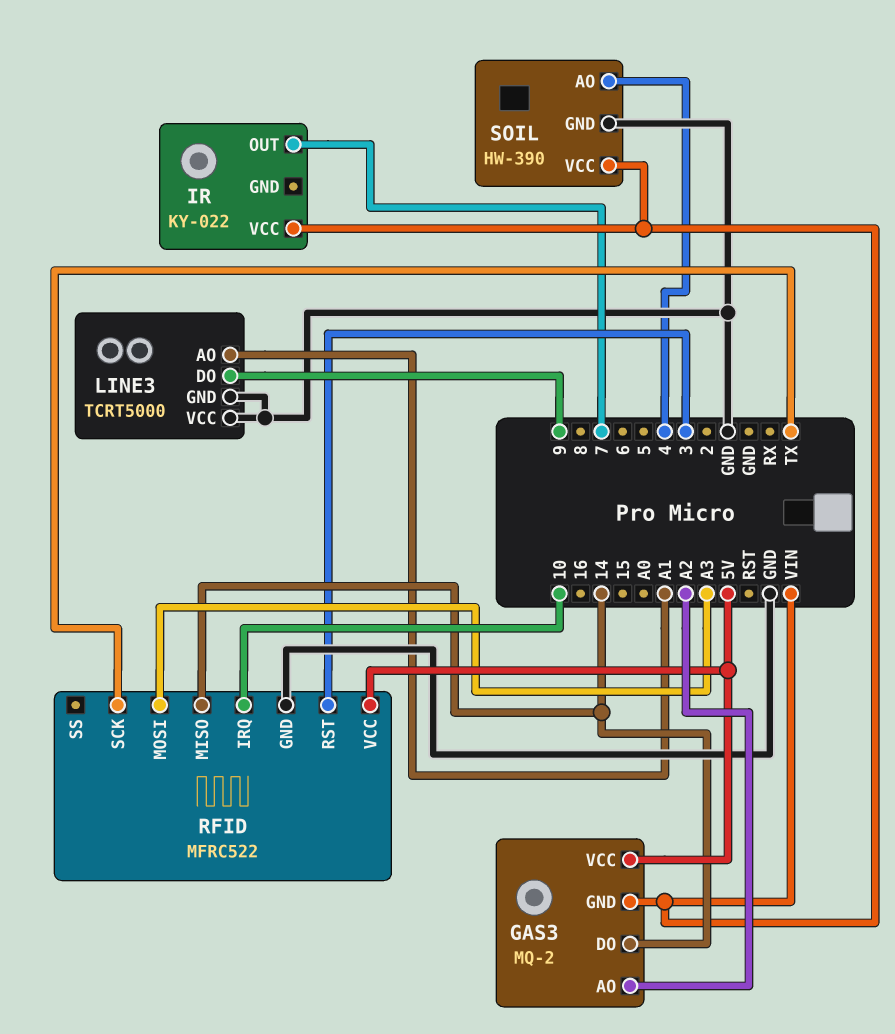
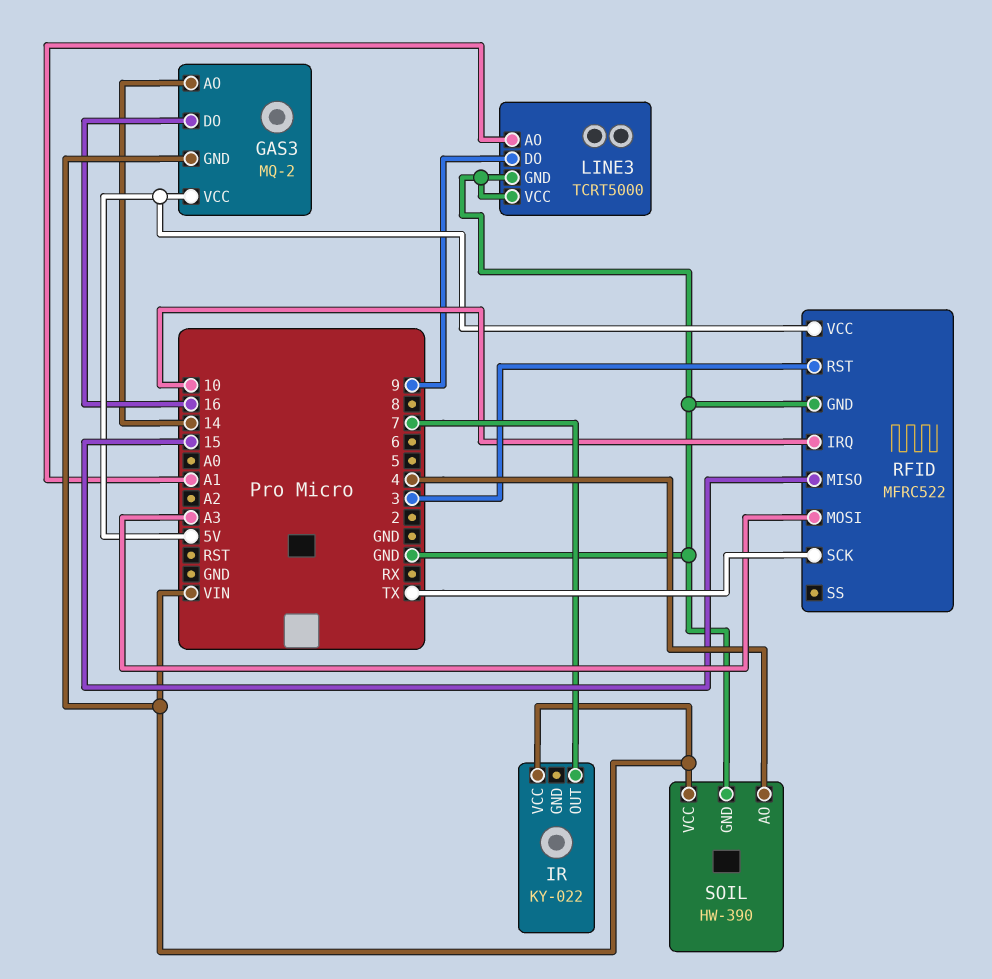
GAS3 pin AO: A2 -> 14
GAS3 pin DO: 14 -> 16
RFID pin MISO: 14 -> 15

